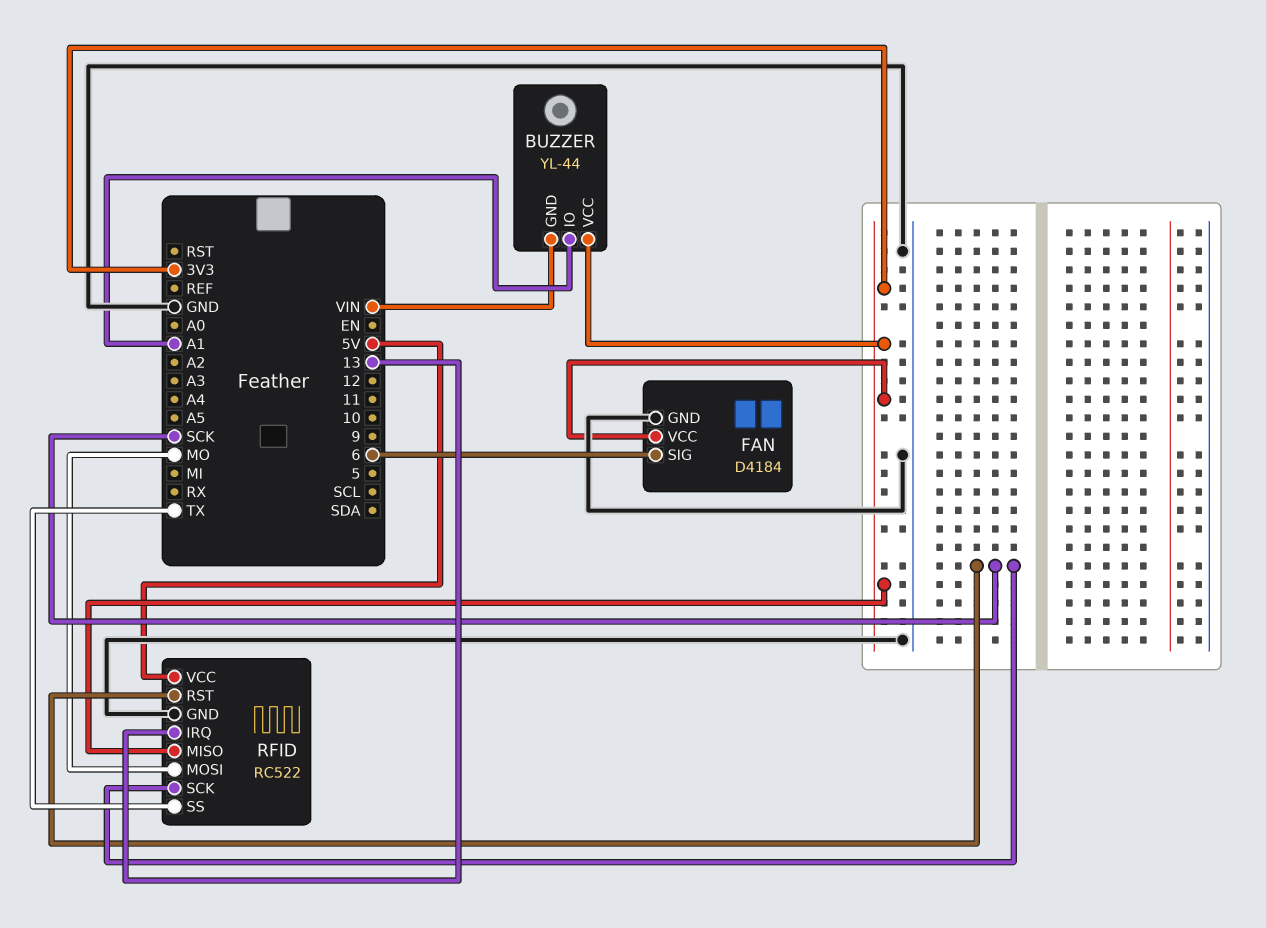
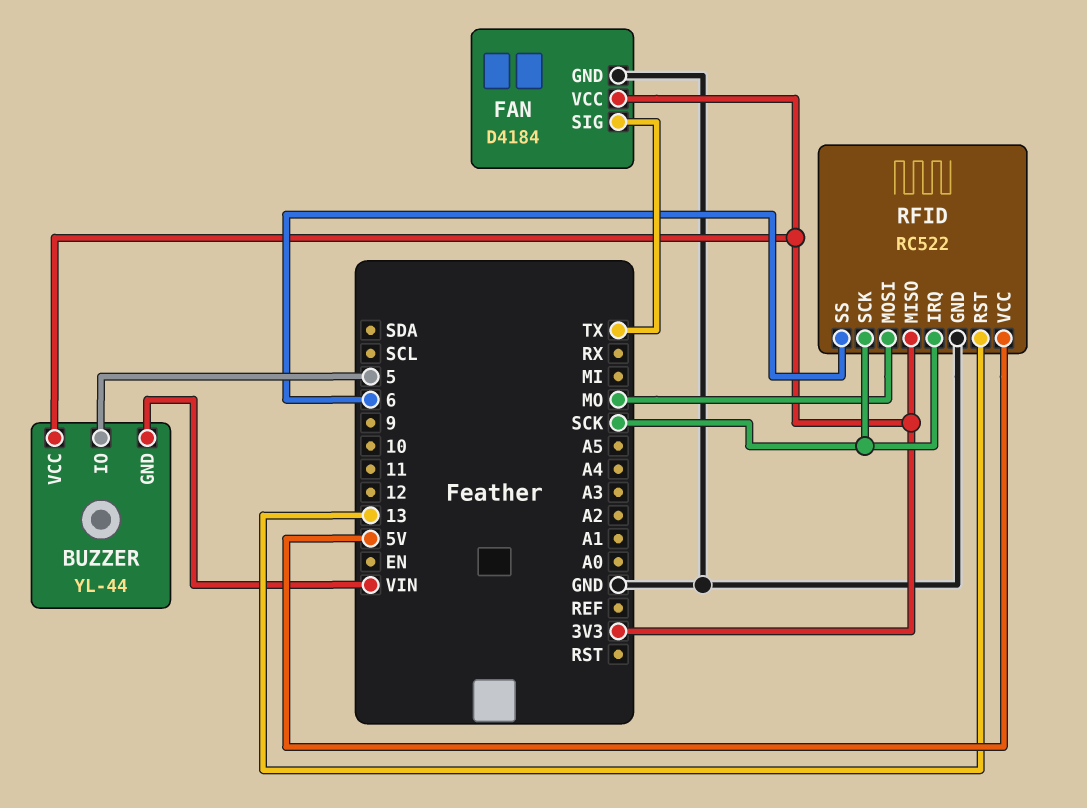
BUZZER pin IO: A1 -> 5
FAN pin SIG: 6 -> TX
RFID pin IRQ: 13 -> SCK
RFID pin RST: SCK -> 13
RFID pin SS: TX -> 6

